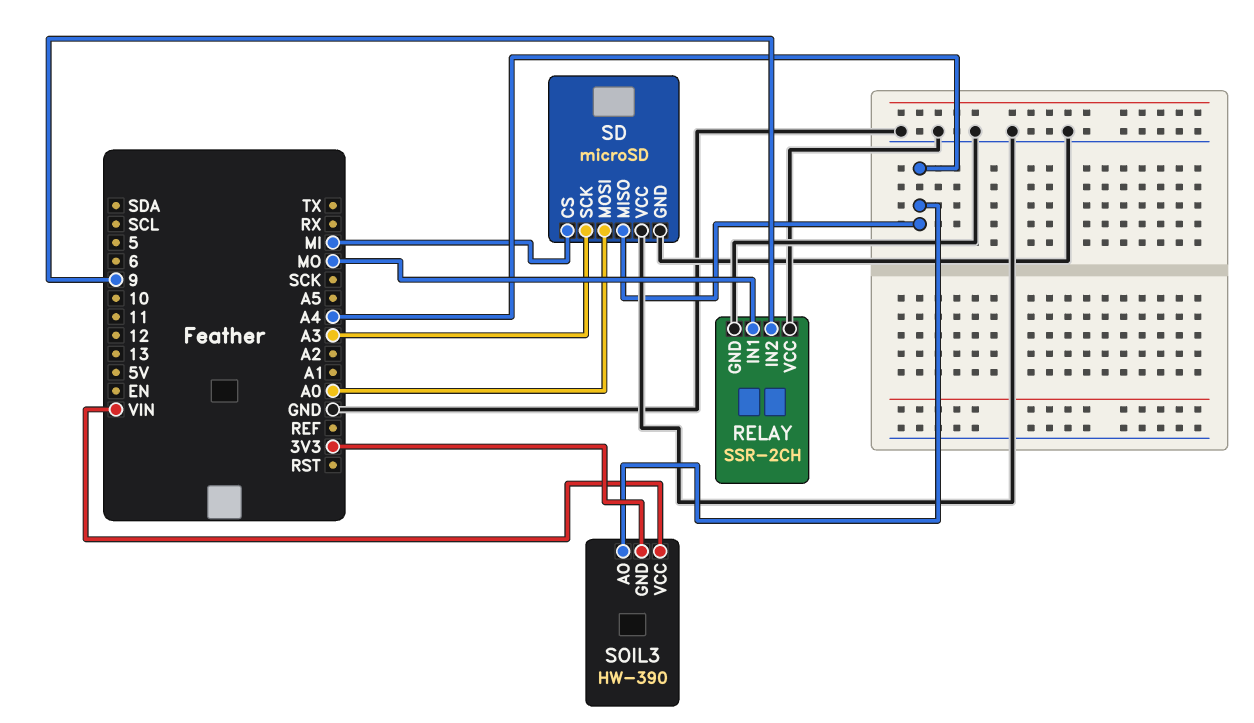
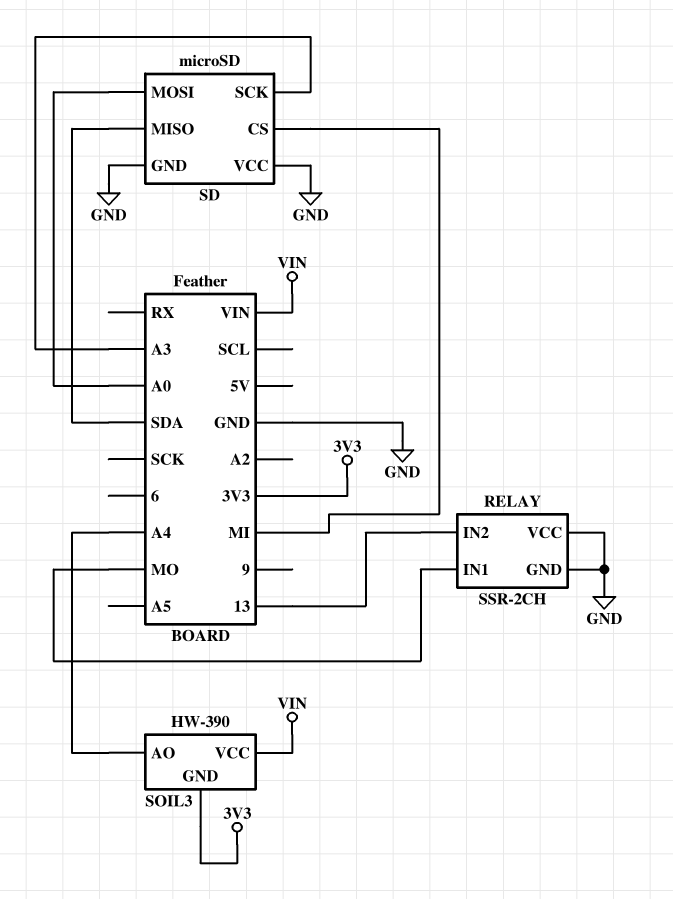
RELAY pin IN2: 9 -> 13
SD pin MISO: A4 -> SDA

